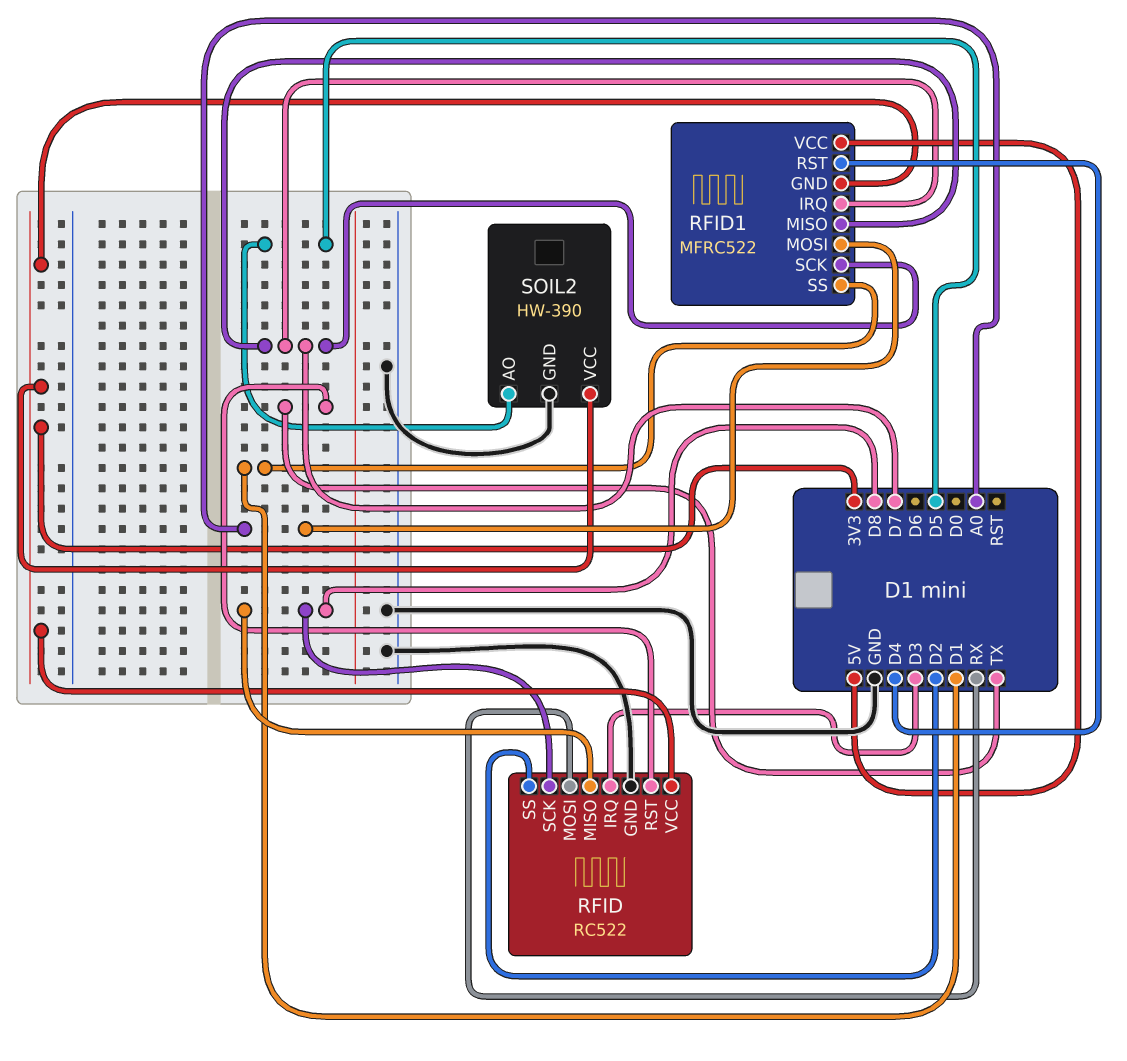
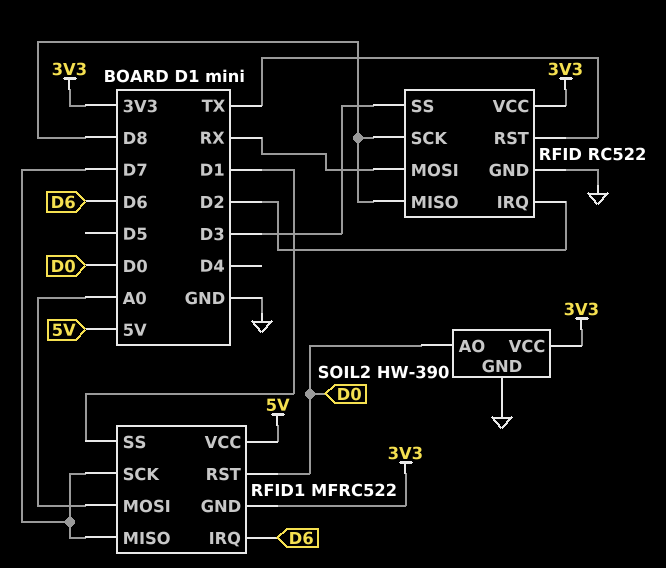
RFID pin IRQ: D3 -> D2
RFID pin SS: D2 -> D3
RFID1 pin IRQ: D7 -> D6
RFID1 pin RST: D4 -> D0
SOIL2 pin AO: D5 -> D0

